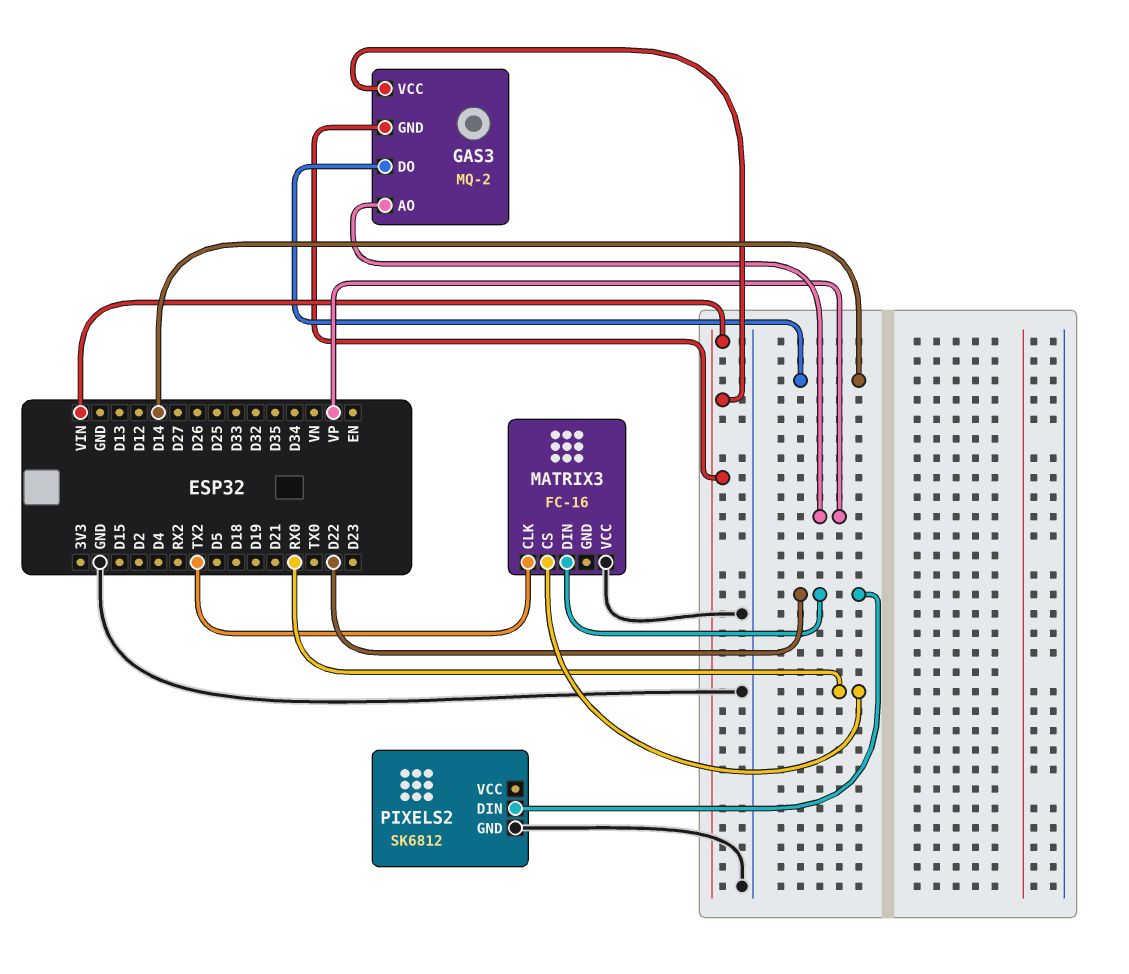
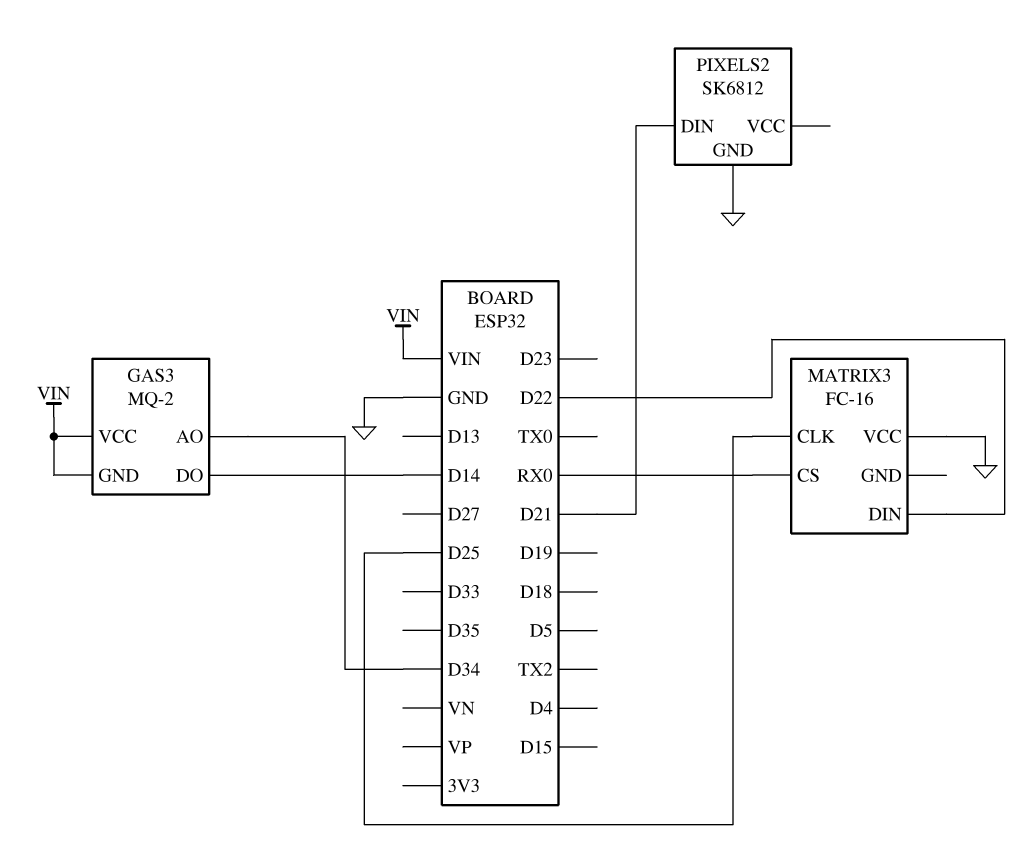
GAS3 pin AO: VP -> D34
MATRIX3 pin CLK: TX2 -> D25
PIXELS2 pin DIN: D22 -> D21

